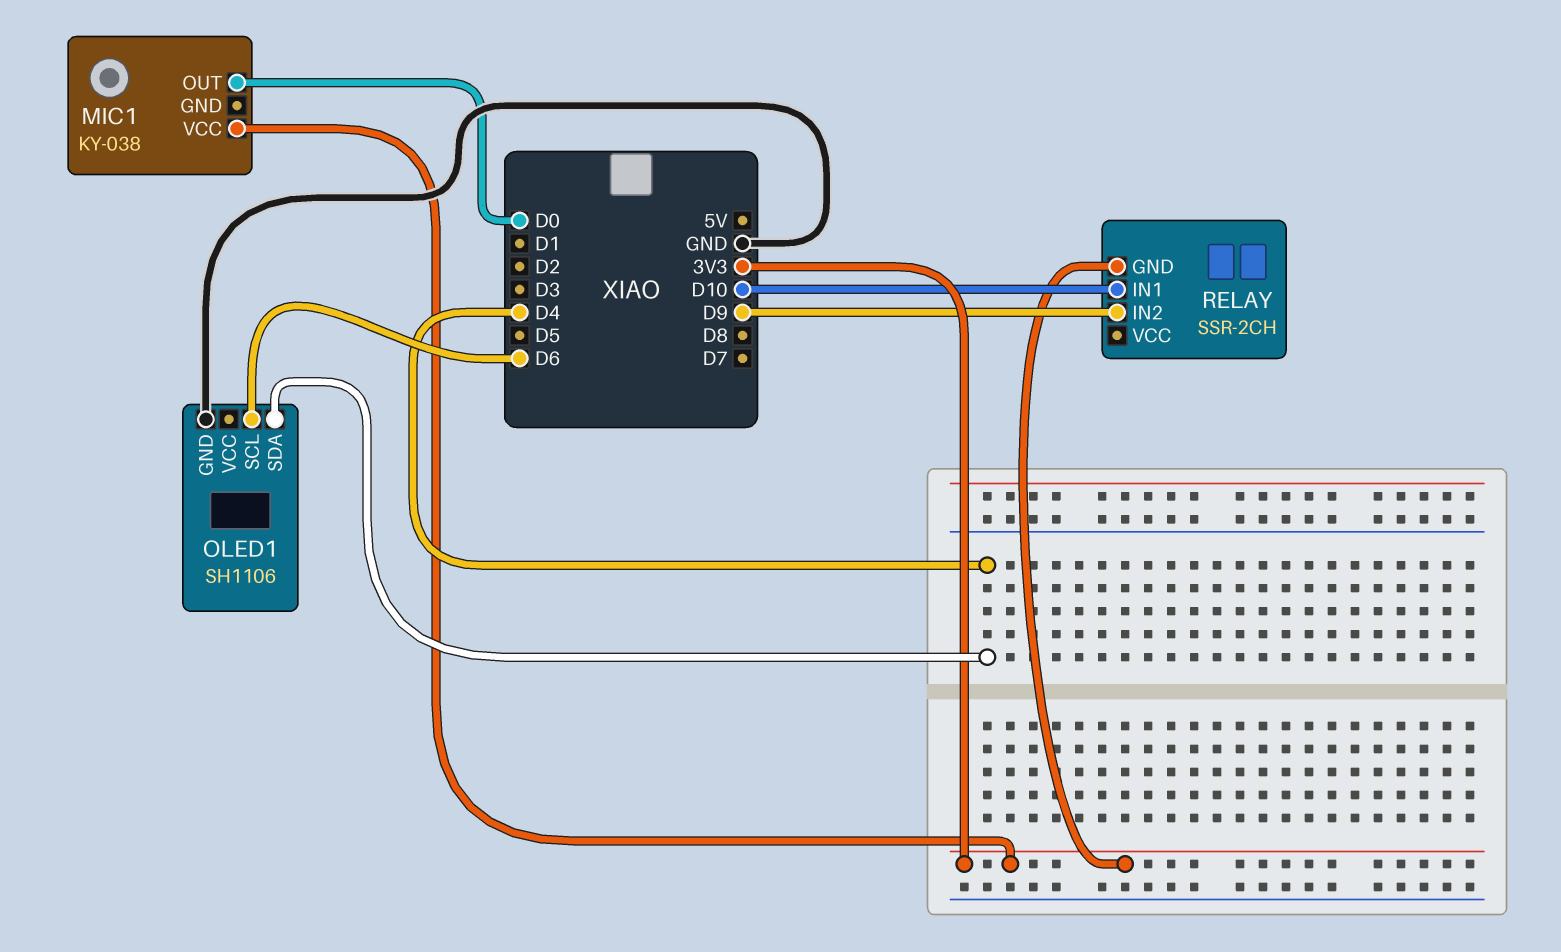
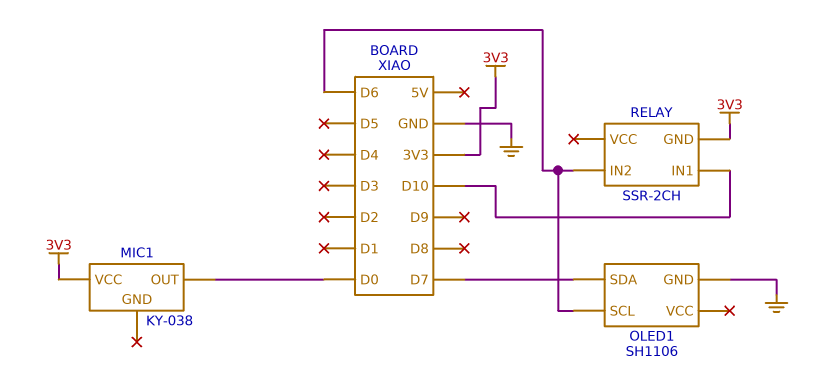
OLED1 pin SDA: D4 -> D7
RELAY pin IN2: D9 -> D6

